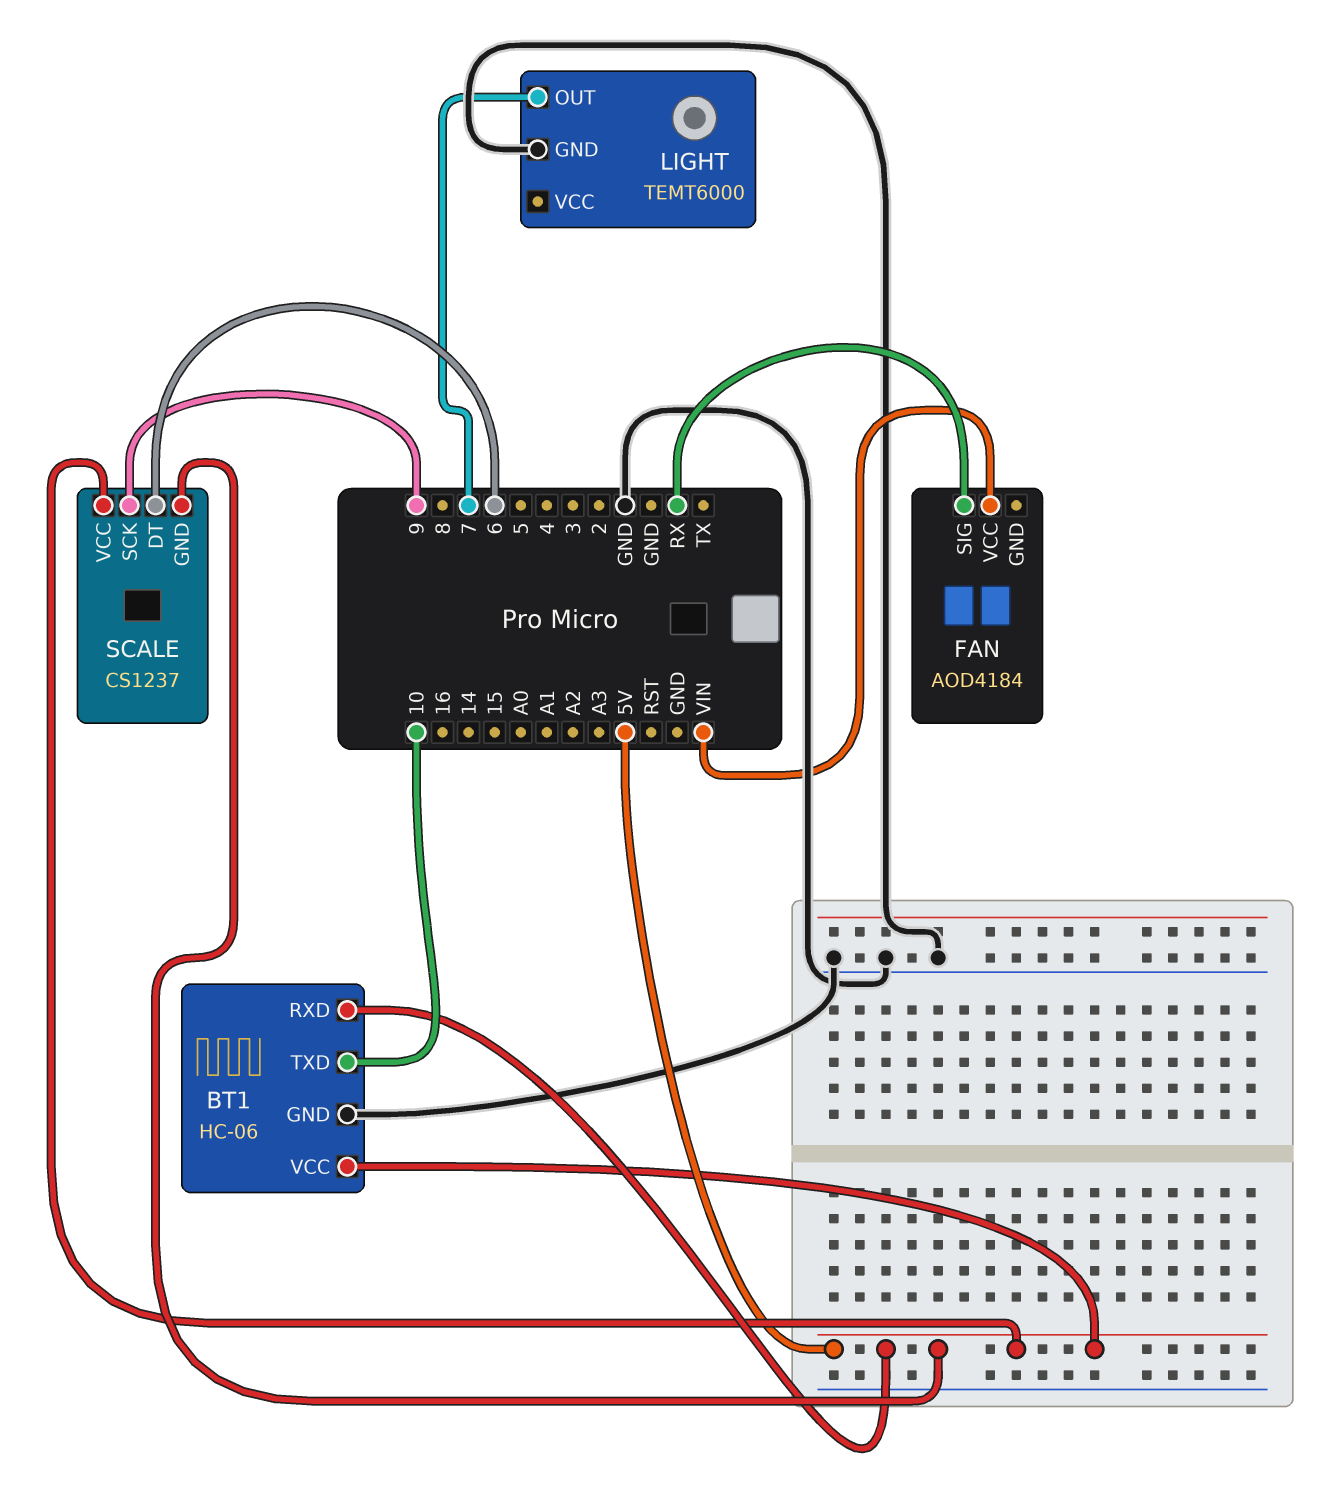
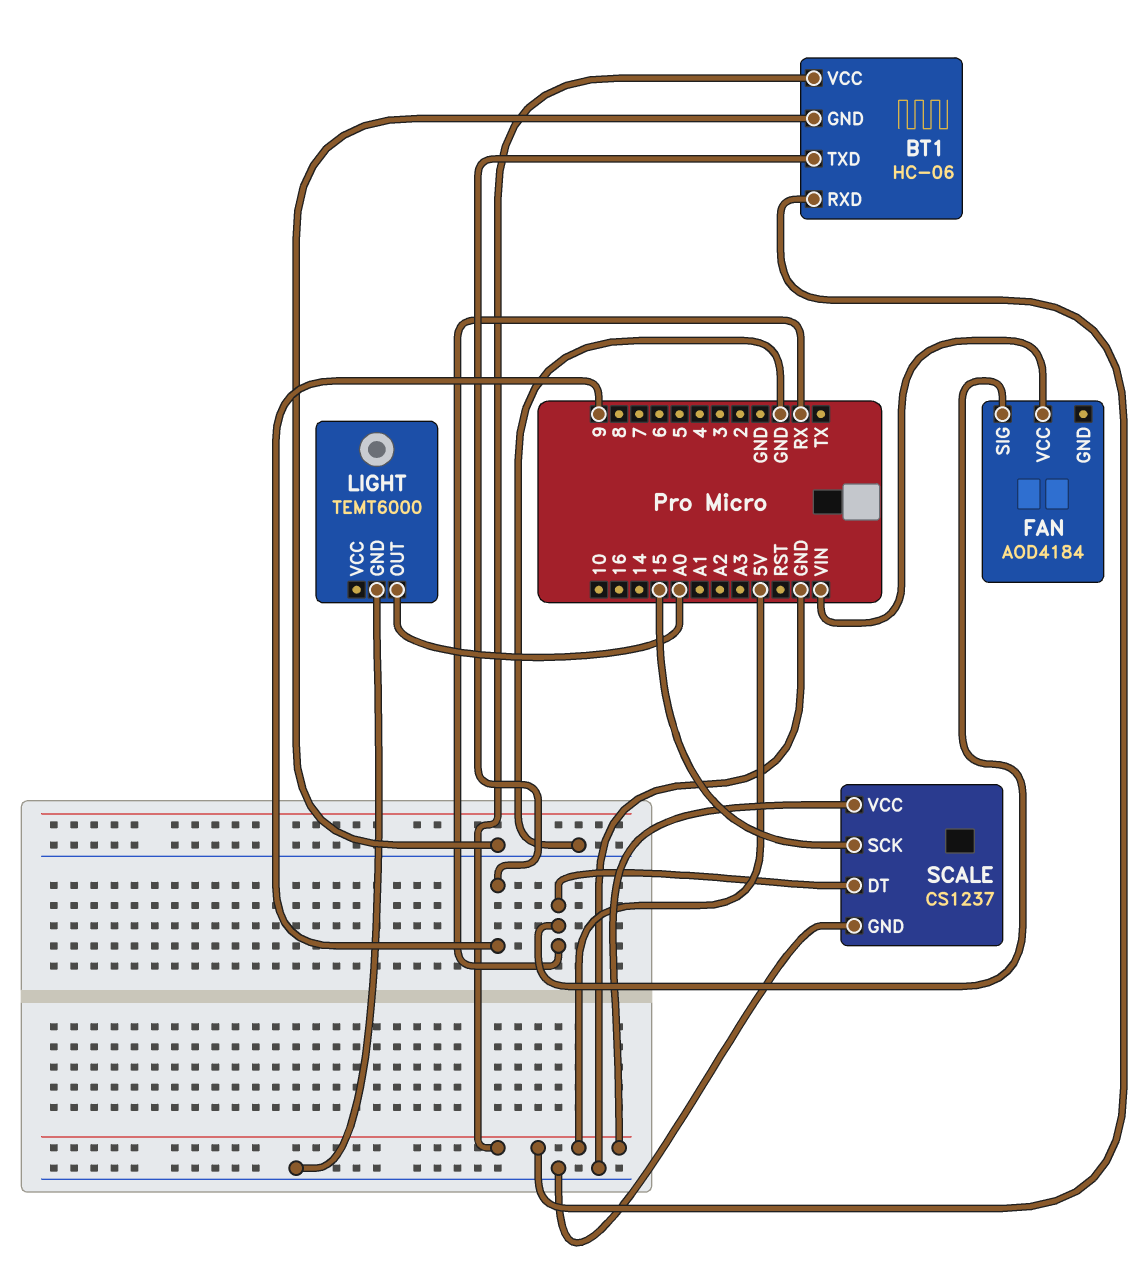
BT1 pin TXD: 10 -> 9
LIGHT pin OUT: 7 -> A0
SCALE pin DT: 6 -> RX
SCALE pin GND: 5V -> GND
SCALE pin SCK: 9 -> 15

